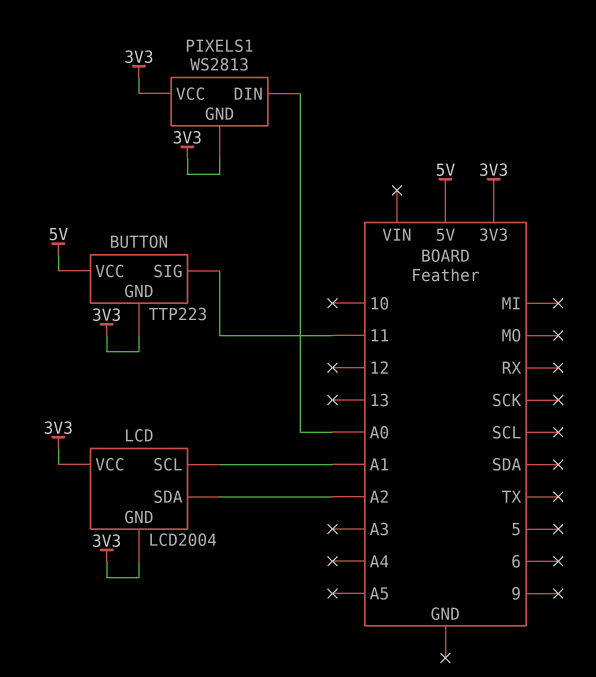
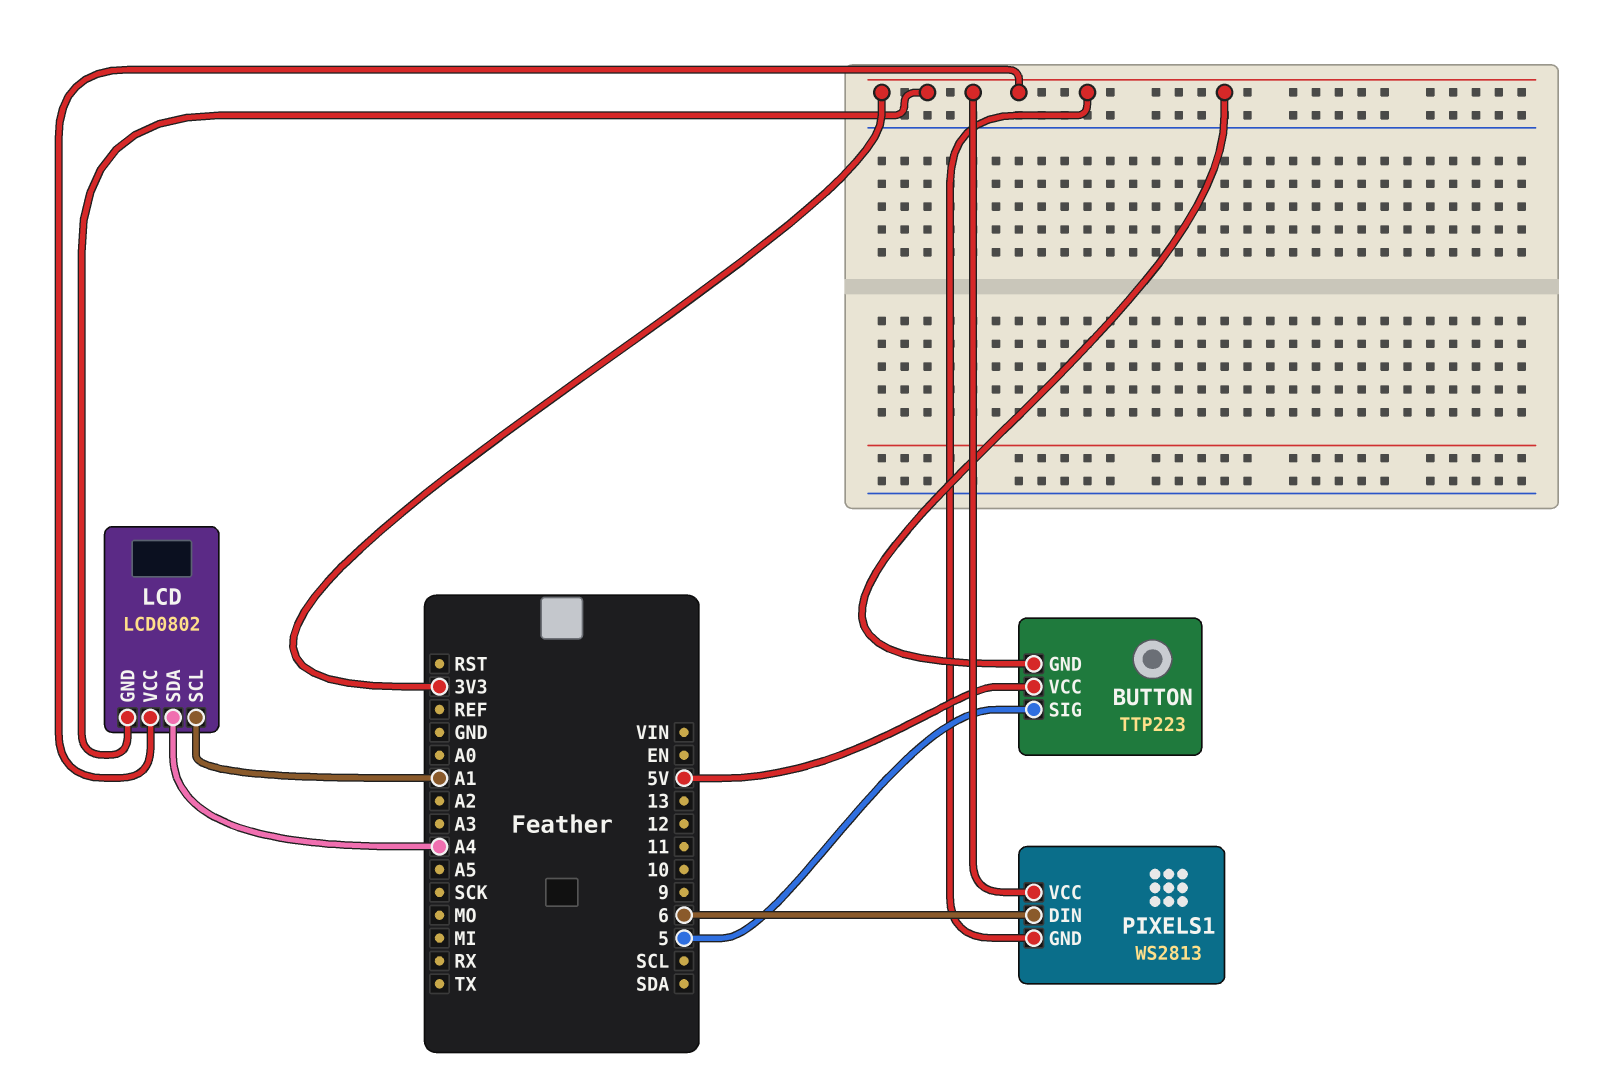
BUTTON pin SIG: 11 -> 5
LCD: LCD2004 -> LCD0802
LCD pin SDA: A2 -> A4
PIXELS1 pin DIN: A0 -> 6

